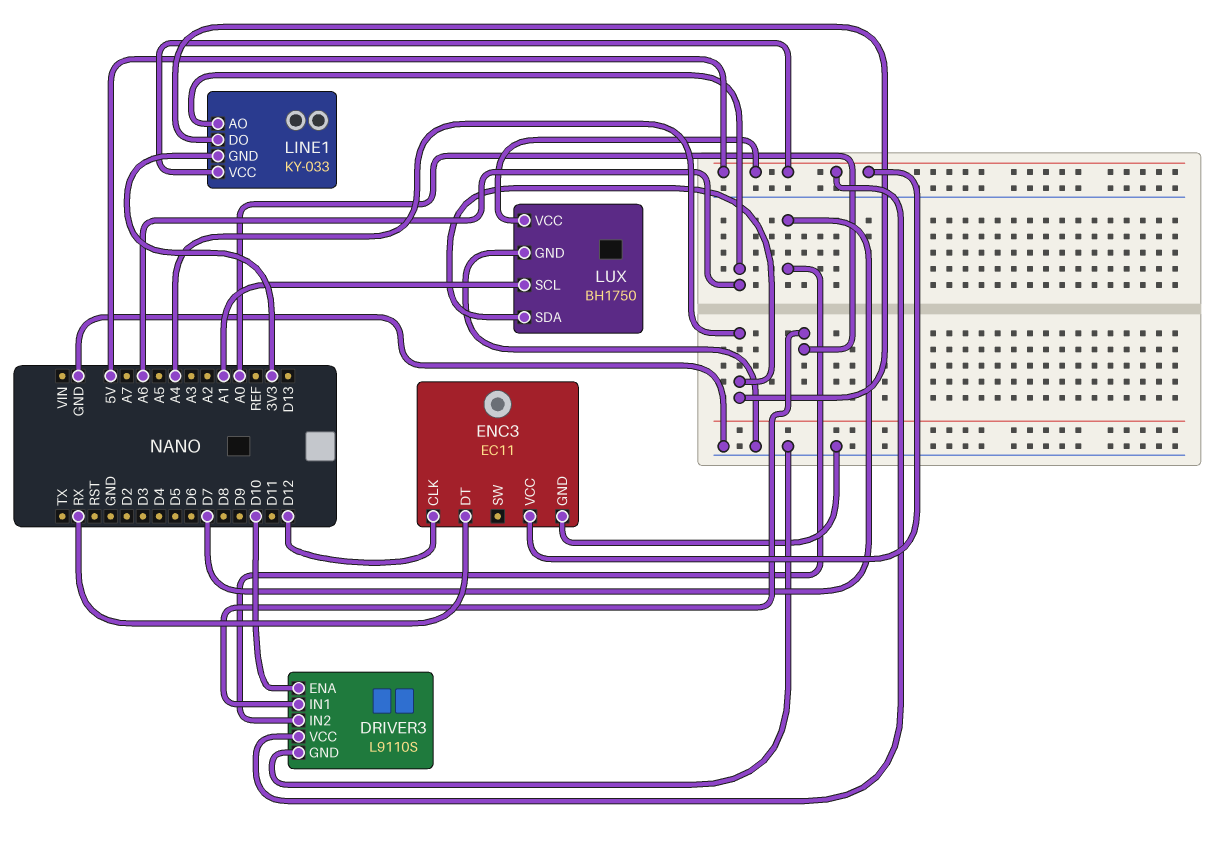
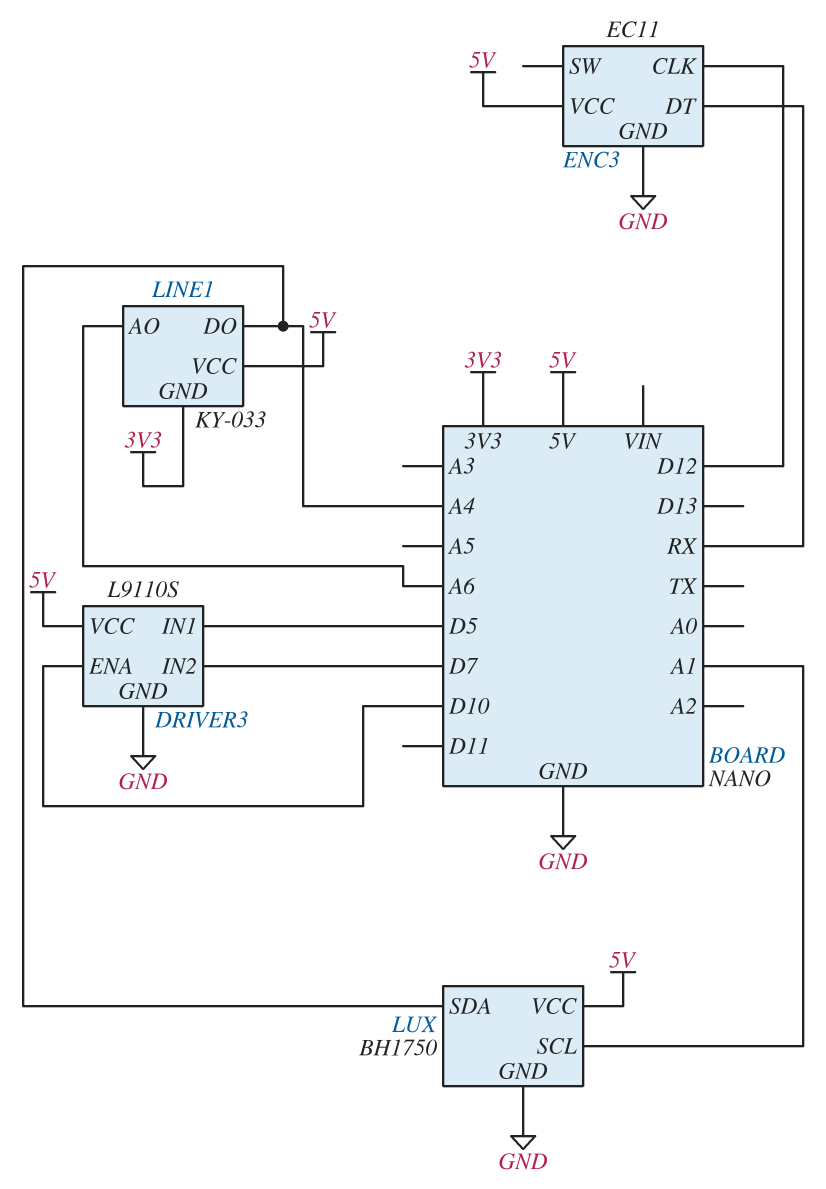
DRIVER3 pin IN1: A0 -> D5

